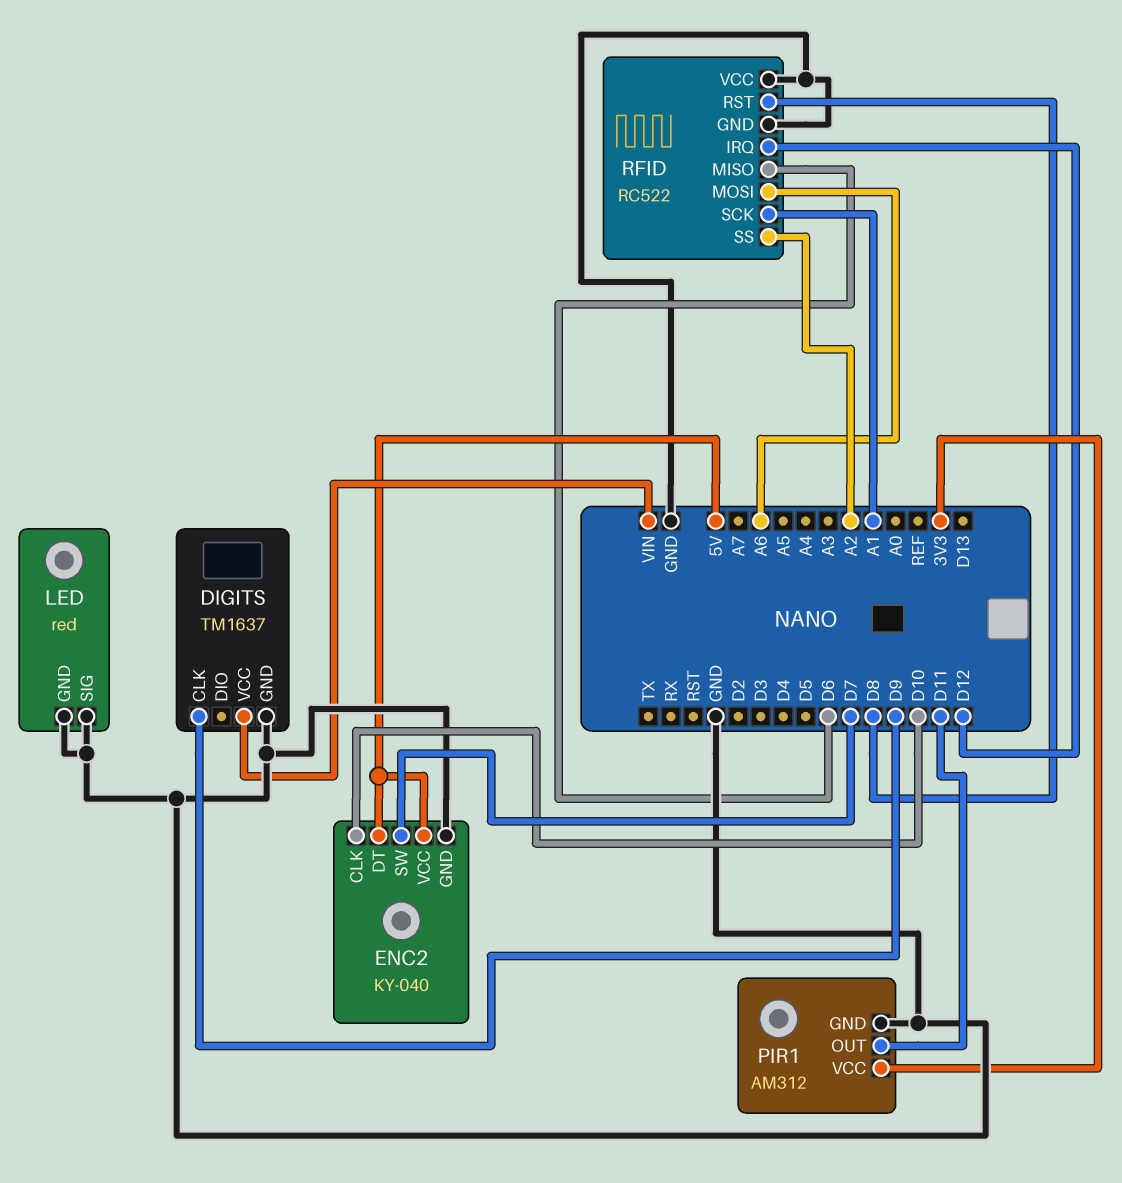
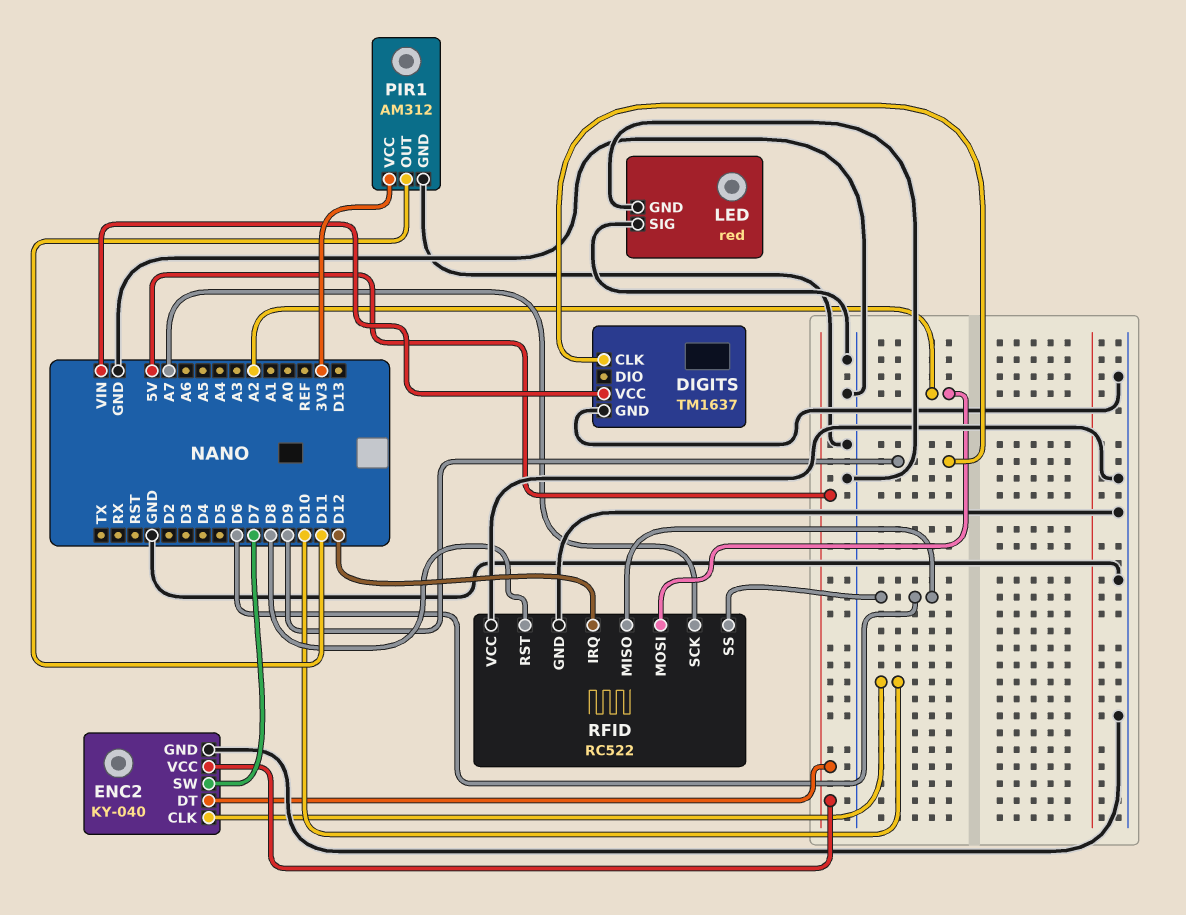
RFID pin MOSI: A6 -> A2
RFID pin SCK: A1 -> A7
RFID pin SS: A2 -> D6

